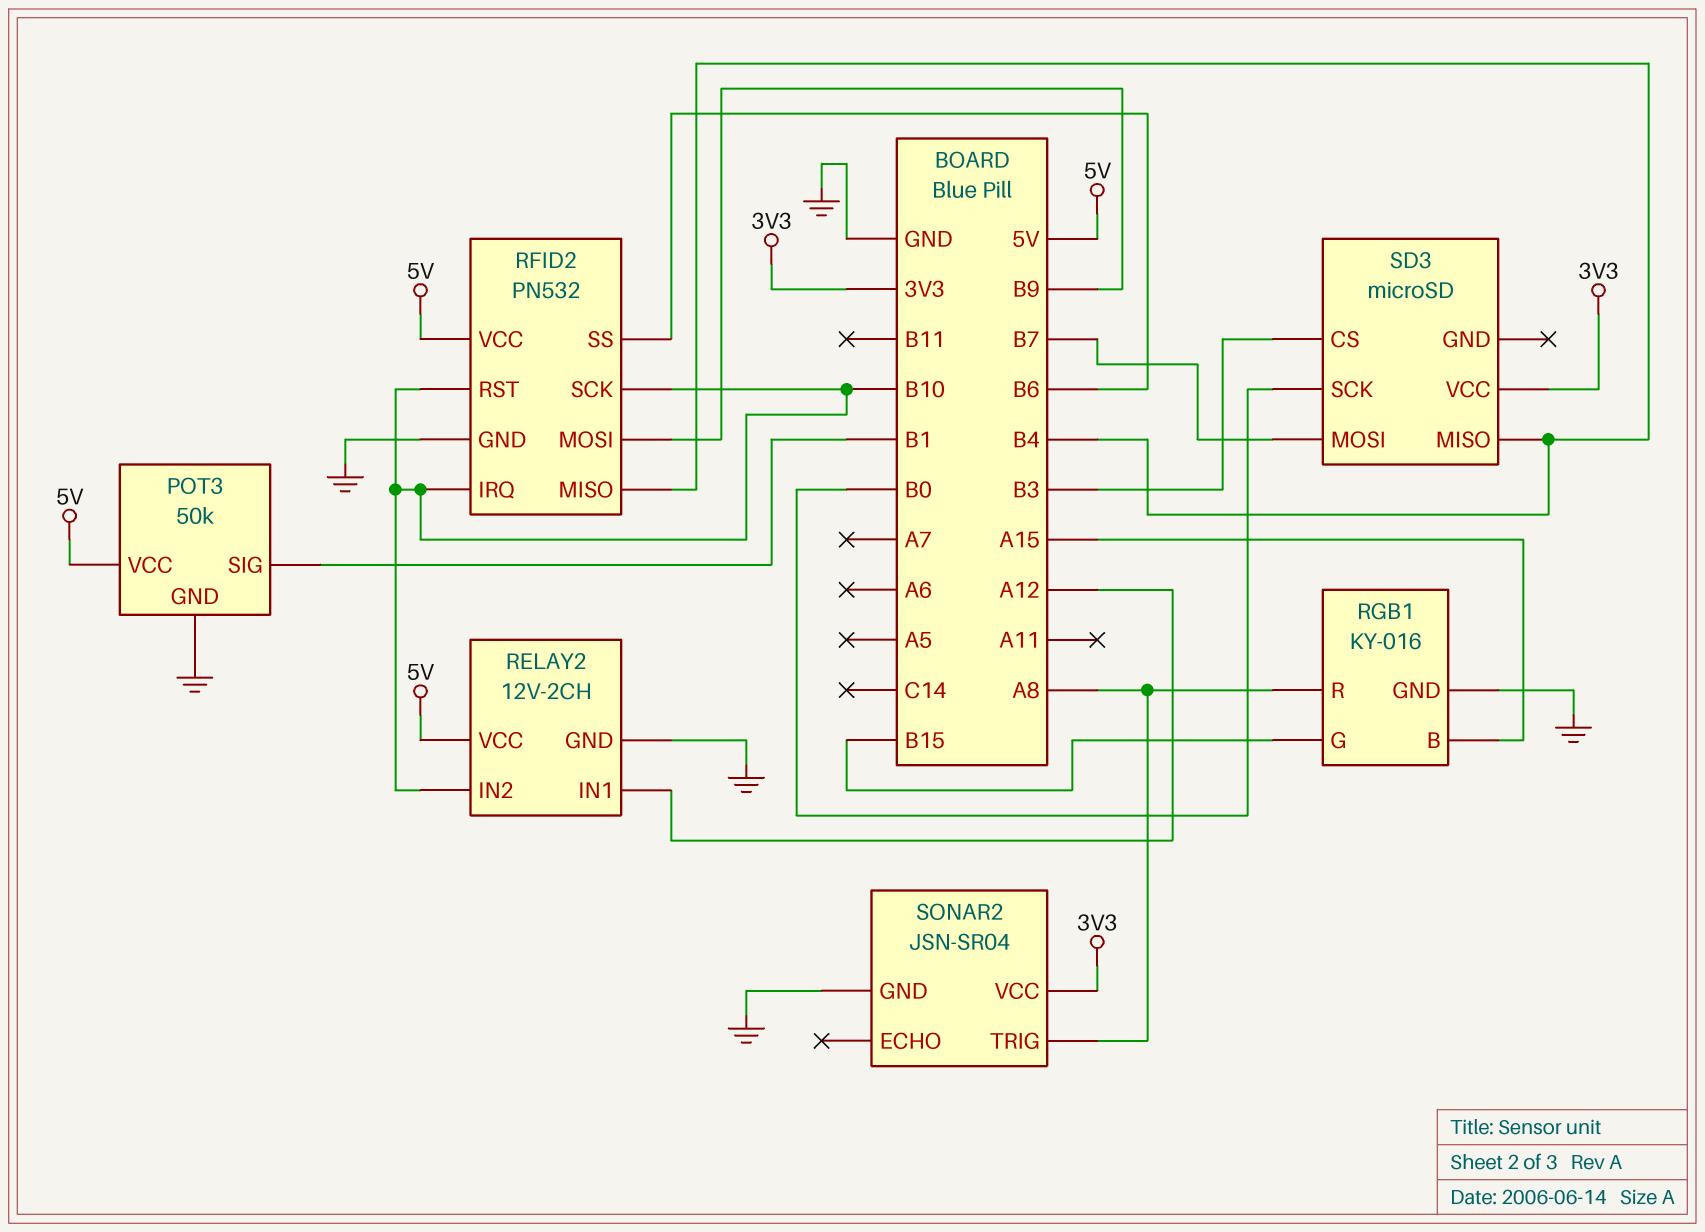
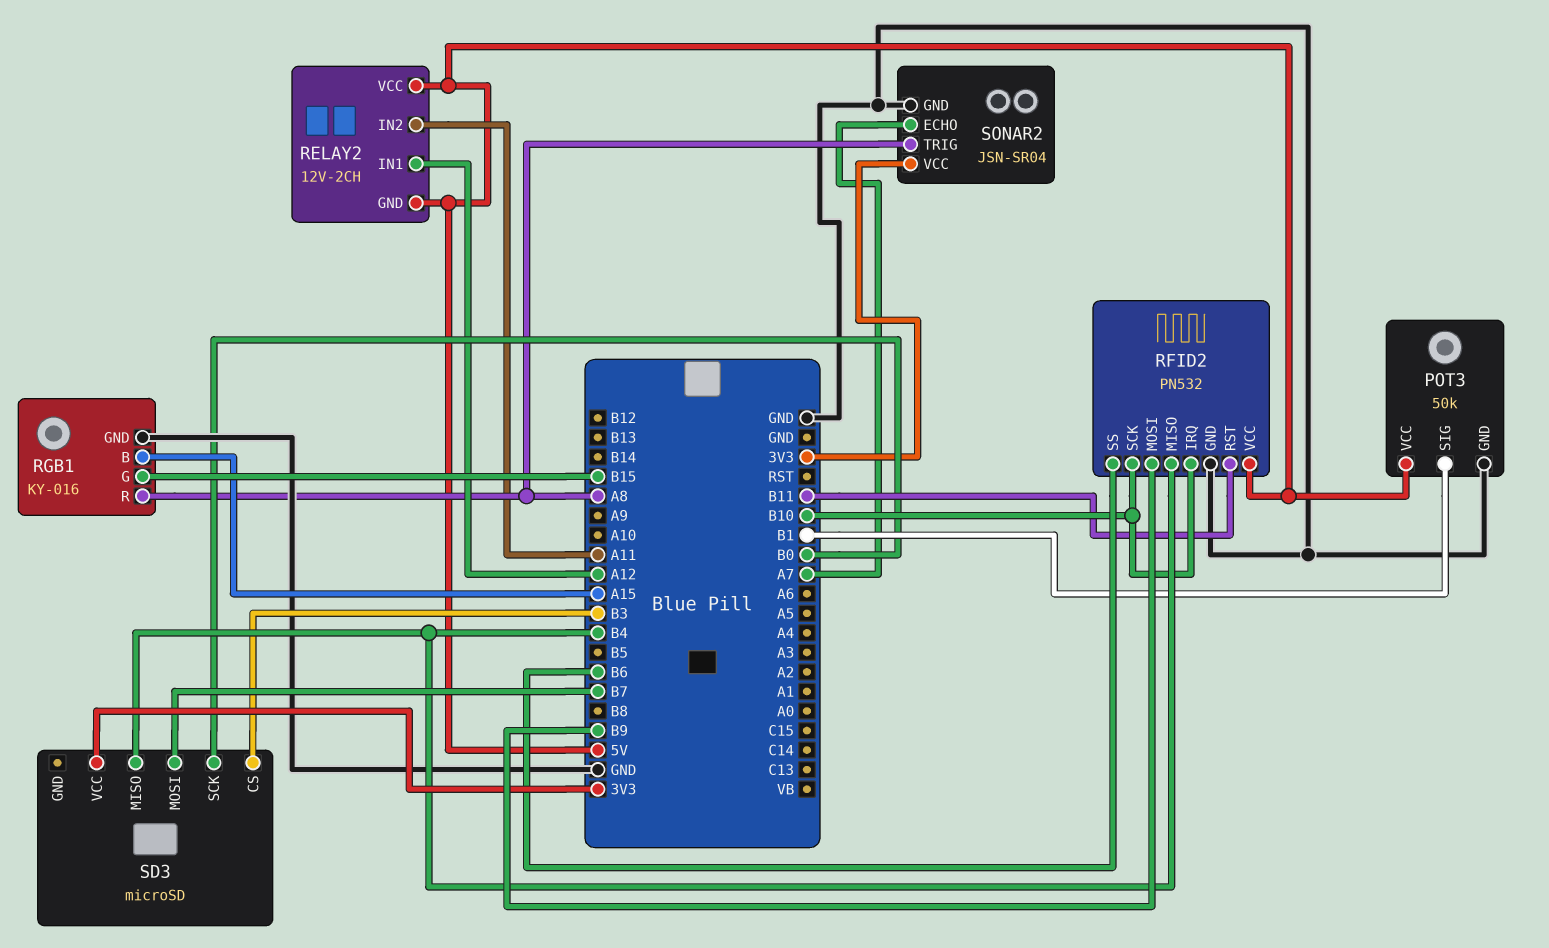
RELAY2 pin GND: GND -> 5V
RELAY2 pin IN2: B10 -> A11
RFID2 pin RST: B10 -> B11
SONAR2 pin ECHO: none -> A7

